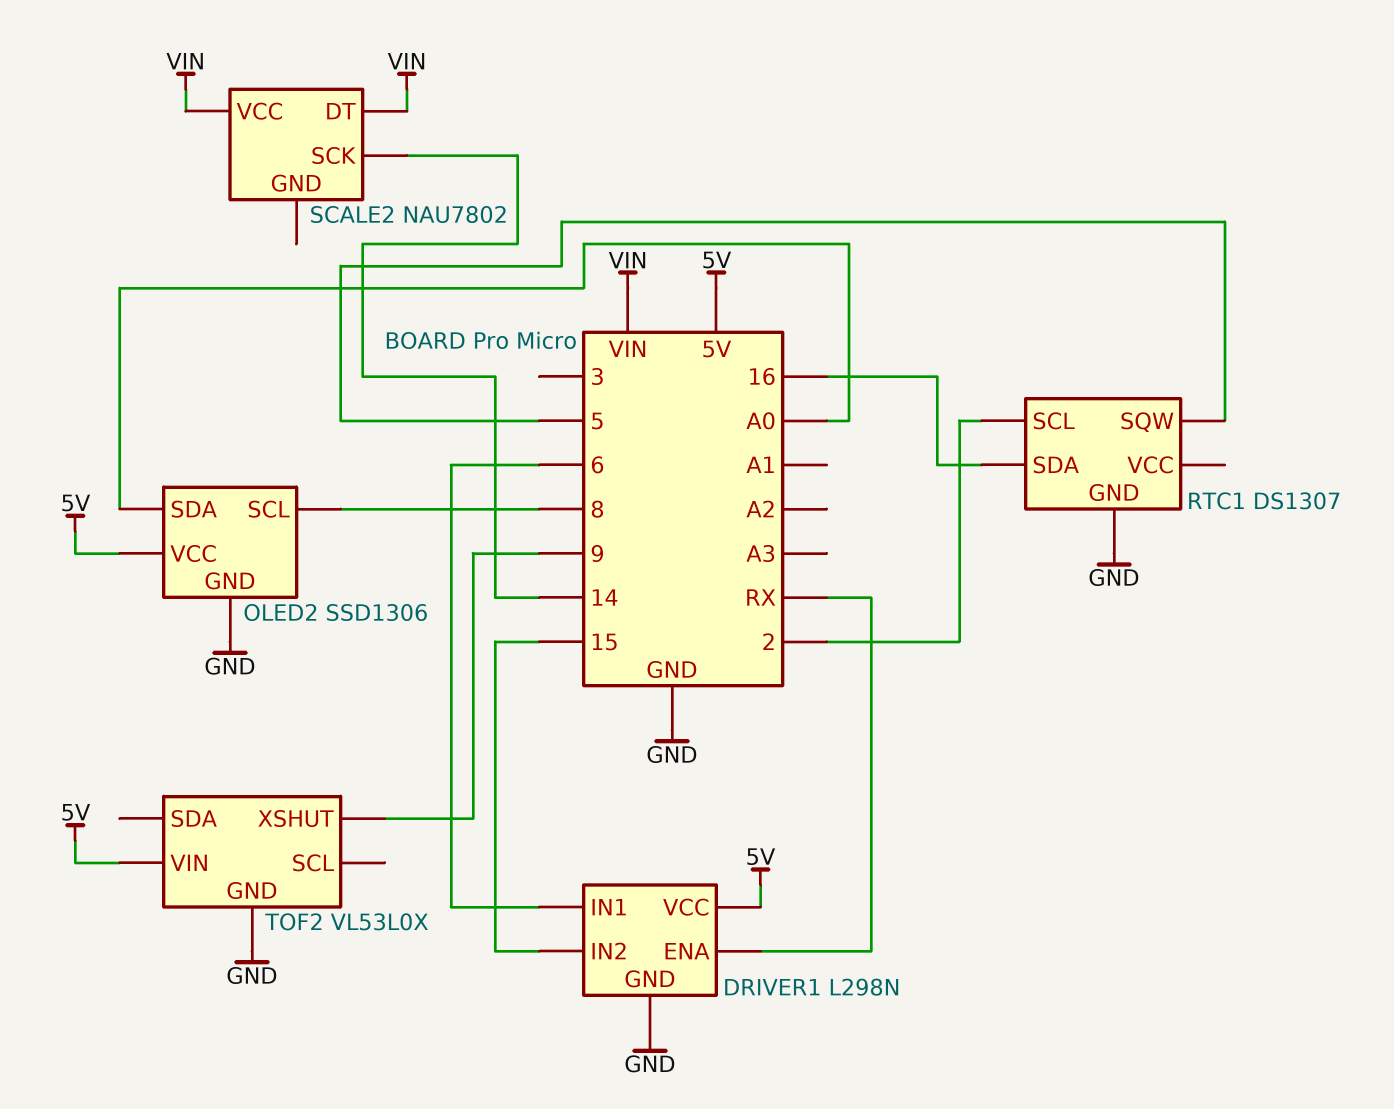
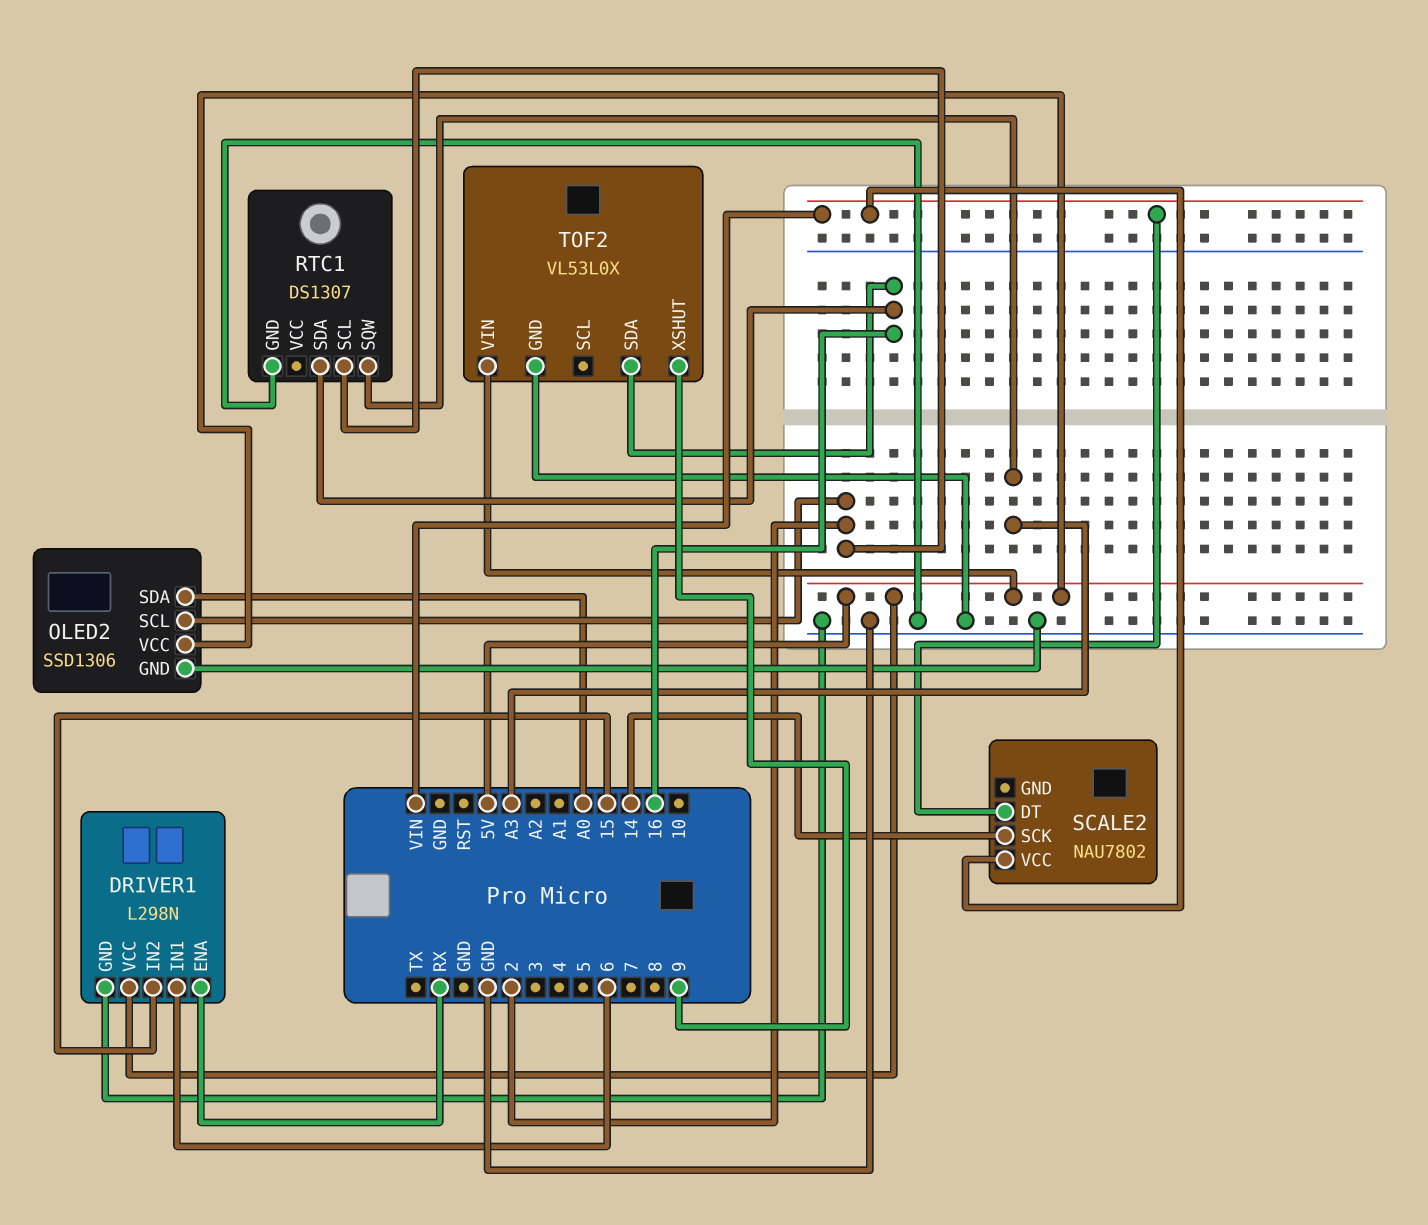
OLED2 pin SCL: 8 -> 2
RTC1 pin SQW: 5 -> A3
TOF2 pin SDA: none -> 16

